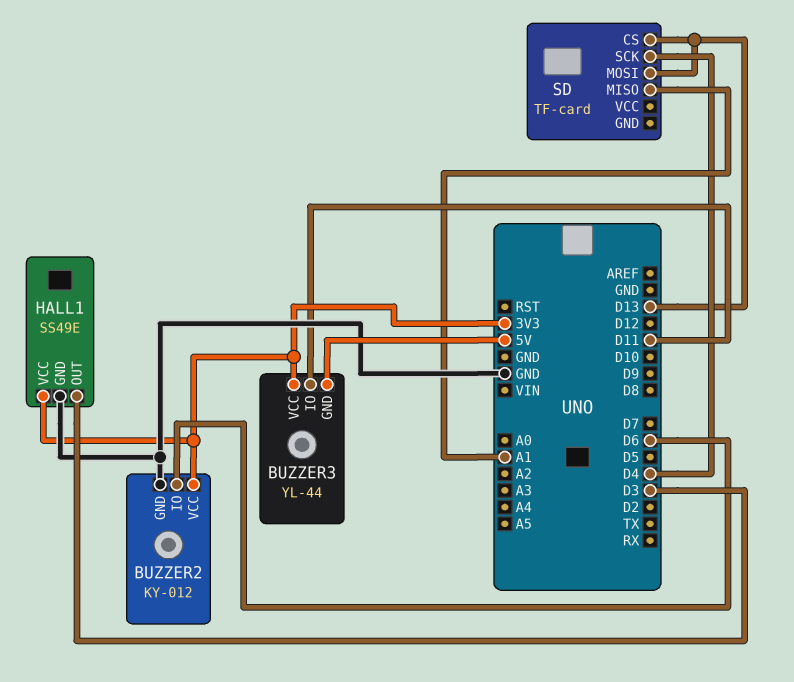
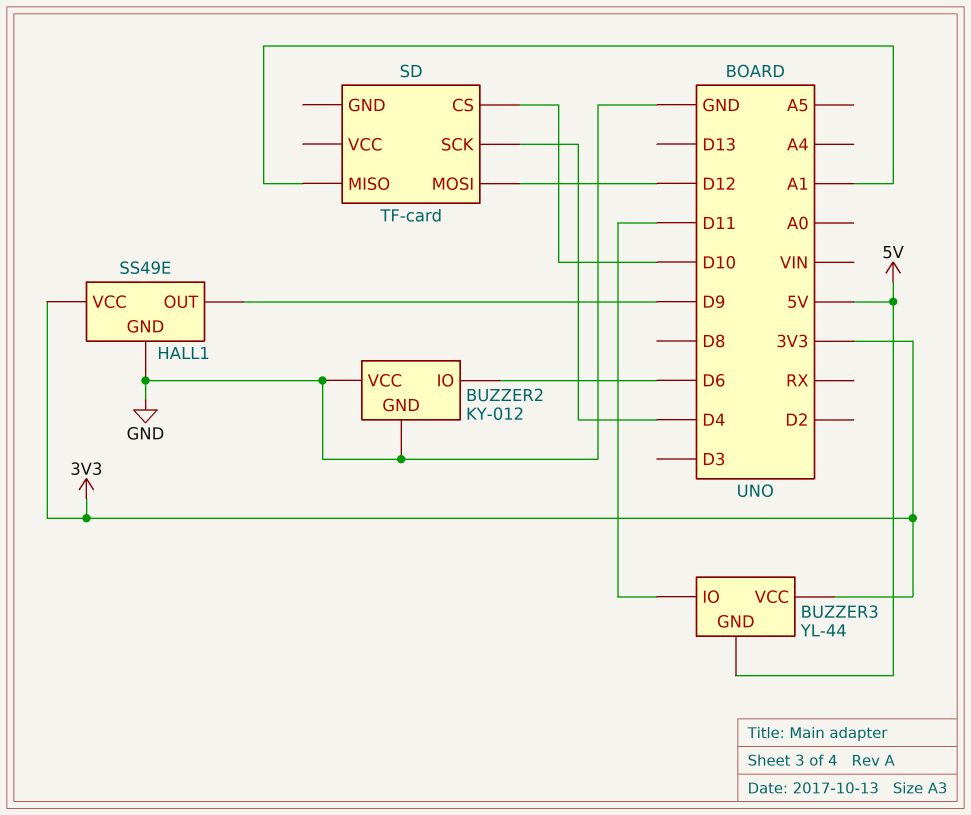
BUZZER2 pin VCC: 3V3 -> GND
HALL1 pin OUT: D3 -> D9
SD pin CS: D13 -> D10
SD pin MOSI: D13 -> D12

